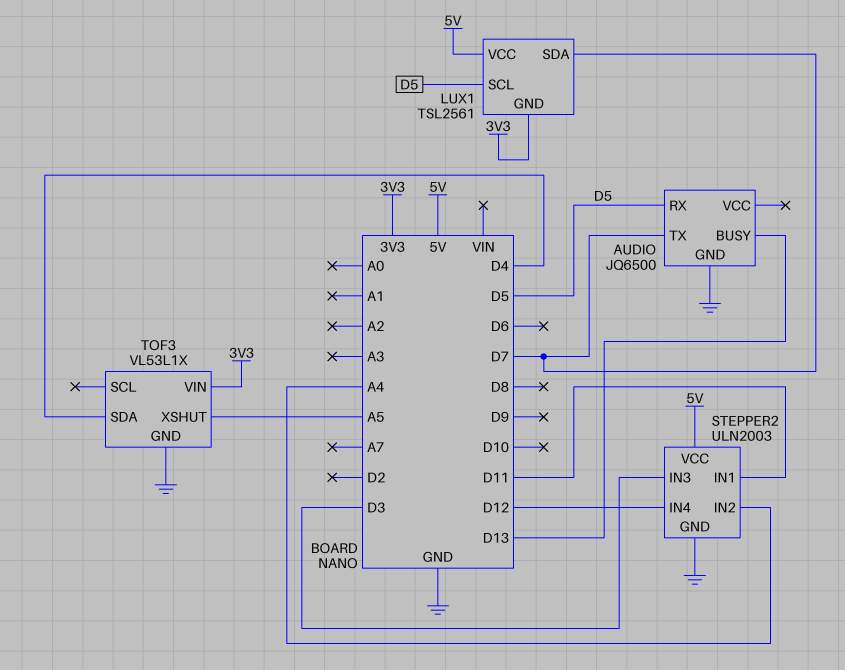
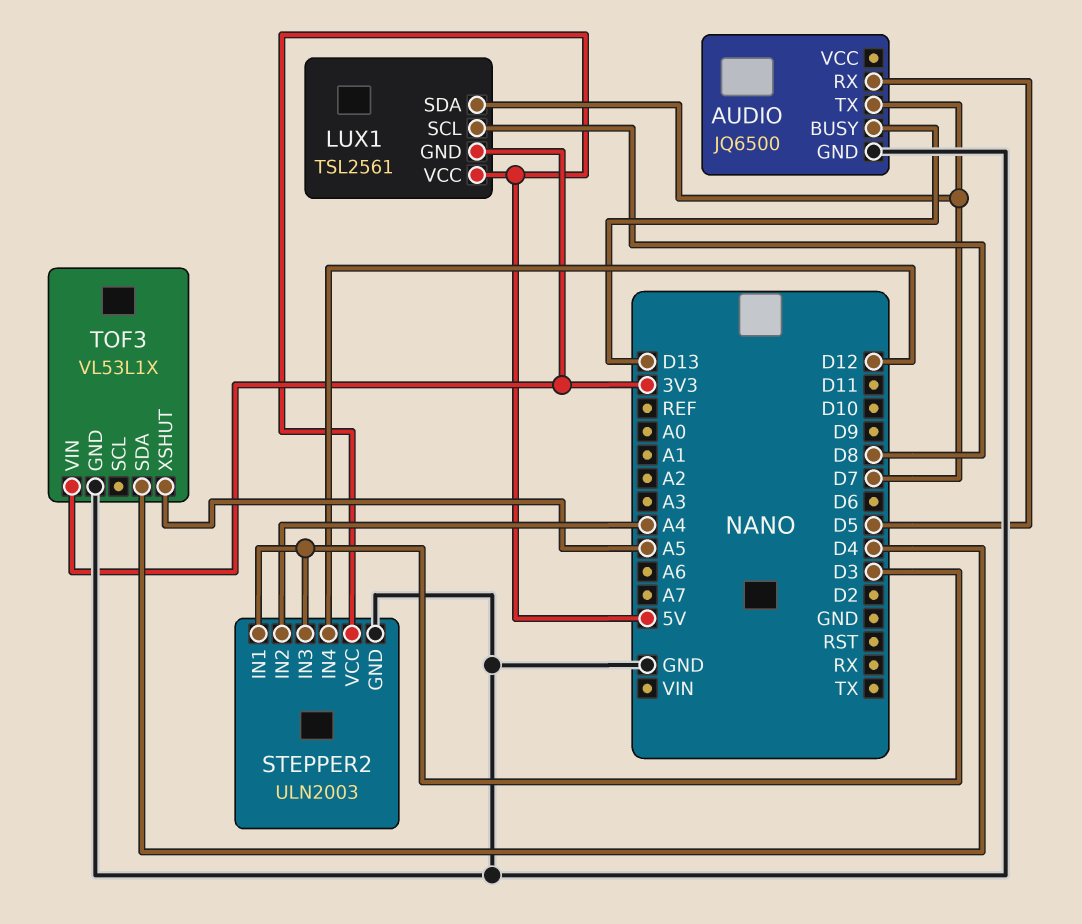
LUX1 pin SCL: D5 -> D8
STEPPER2 pin IN1: D11 -> D3

